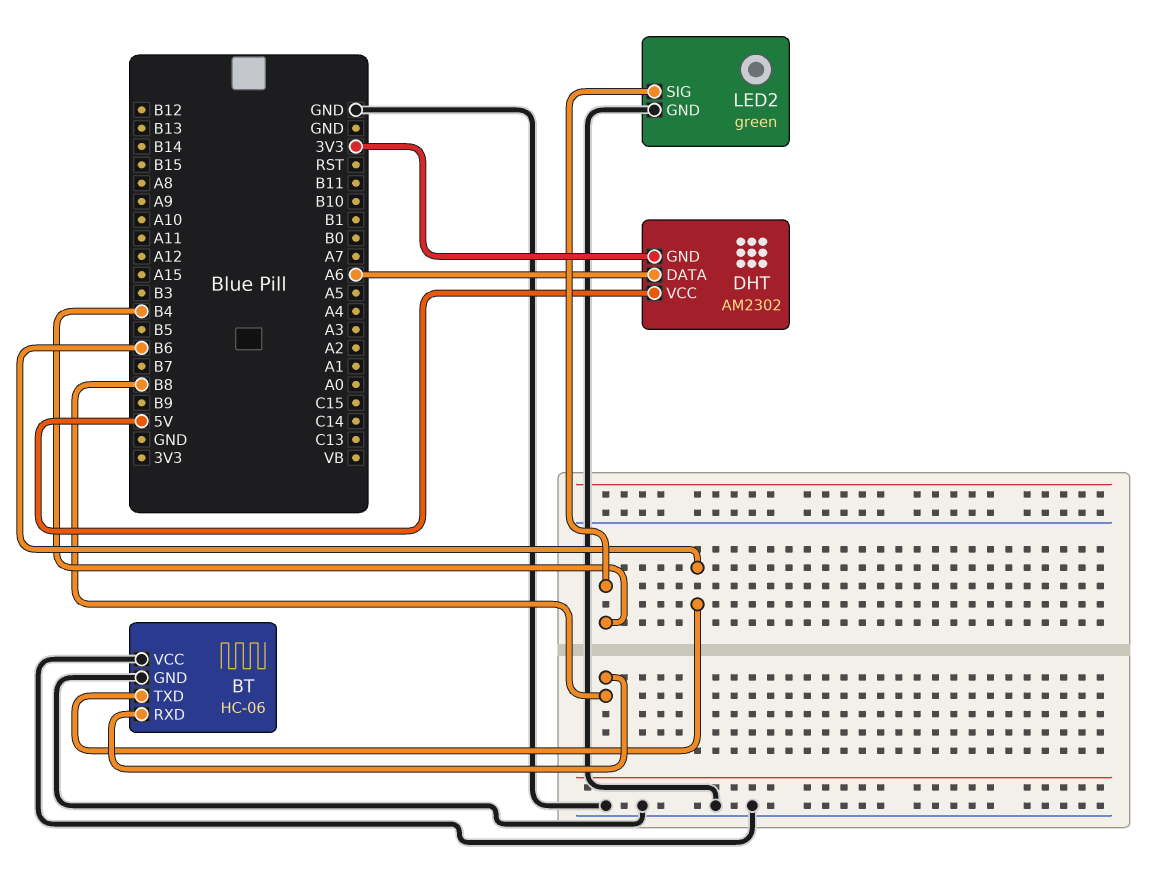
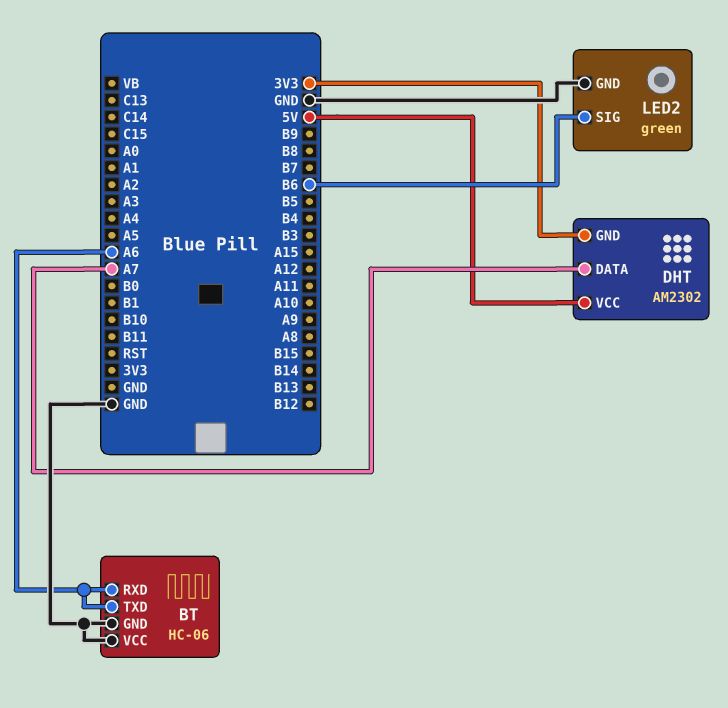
BT pin RXD: B8 -> A6
BT pin TXD: B6 -> A6
DHT pin DATA: A6 -> A7
LED2 pin SIG: B4 -> B6

